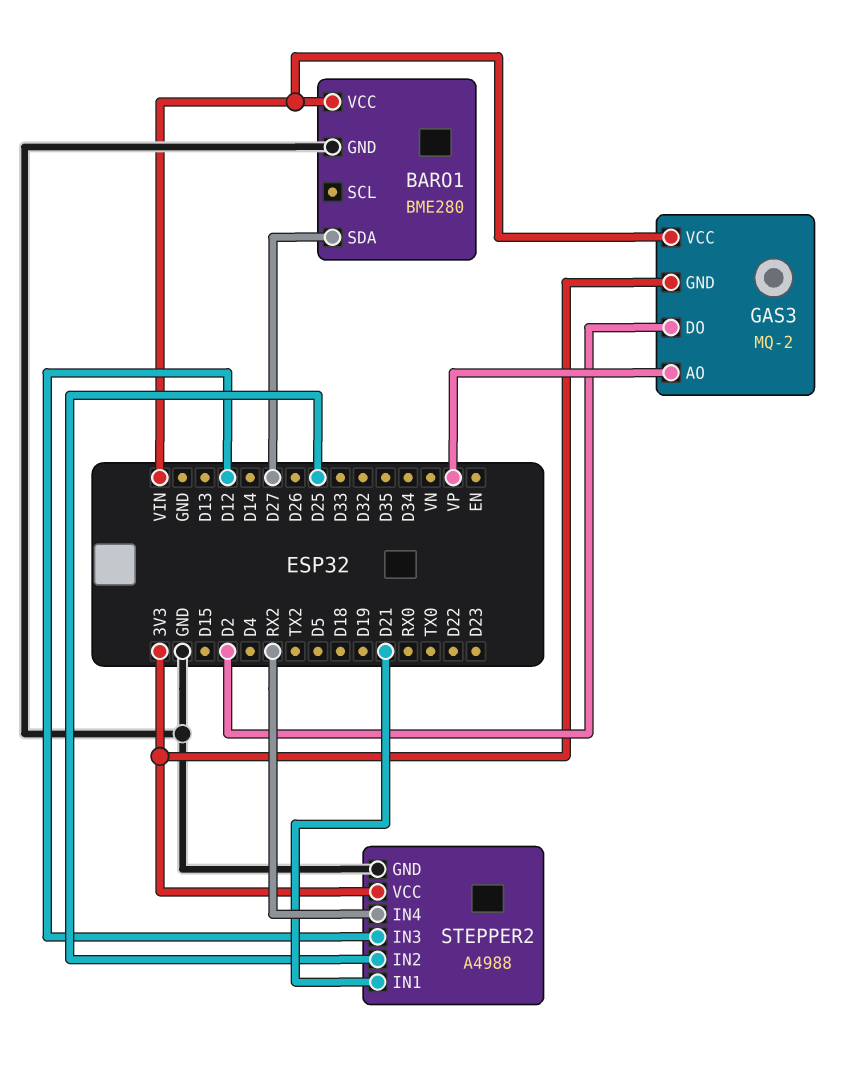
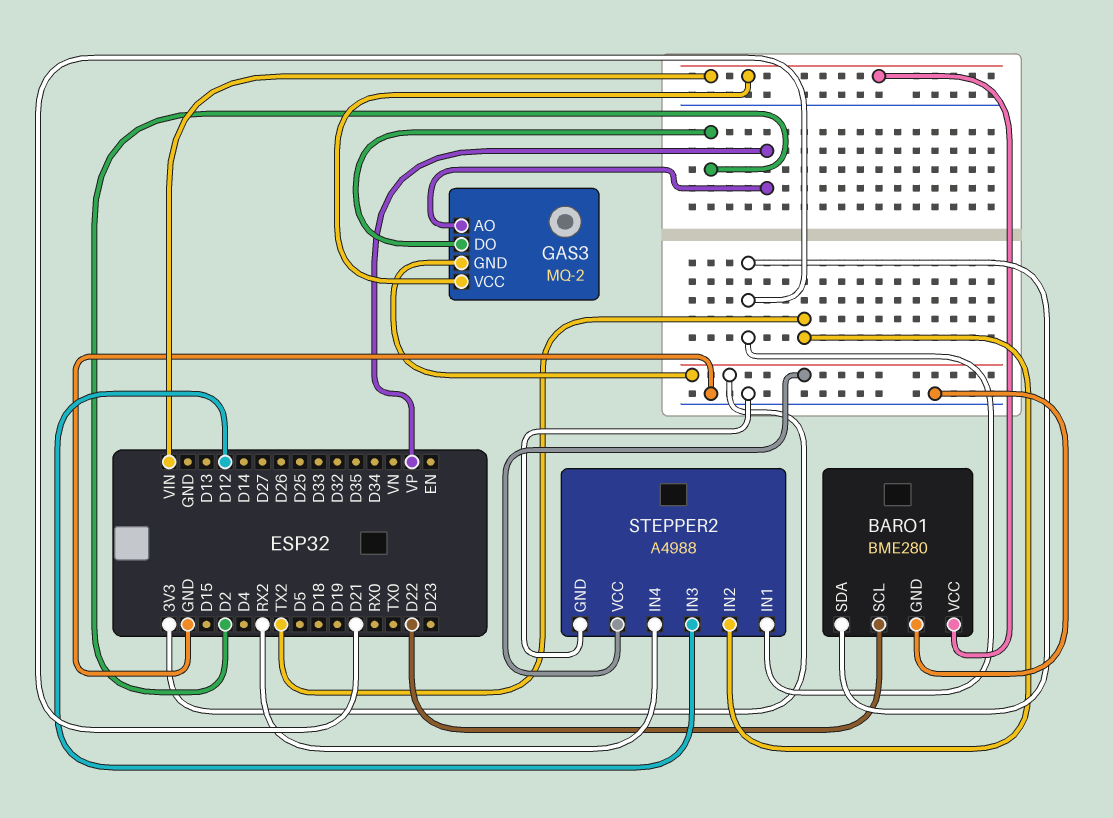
BARO1 pin SCL: none -> D22
BARO1 pin SDA: D27 -> D21
STEPPER2 pin IN2: D25 -> TX2

